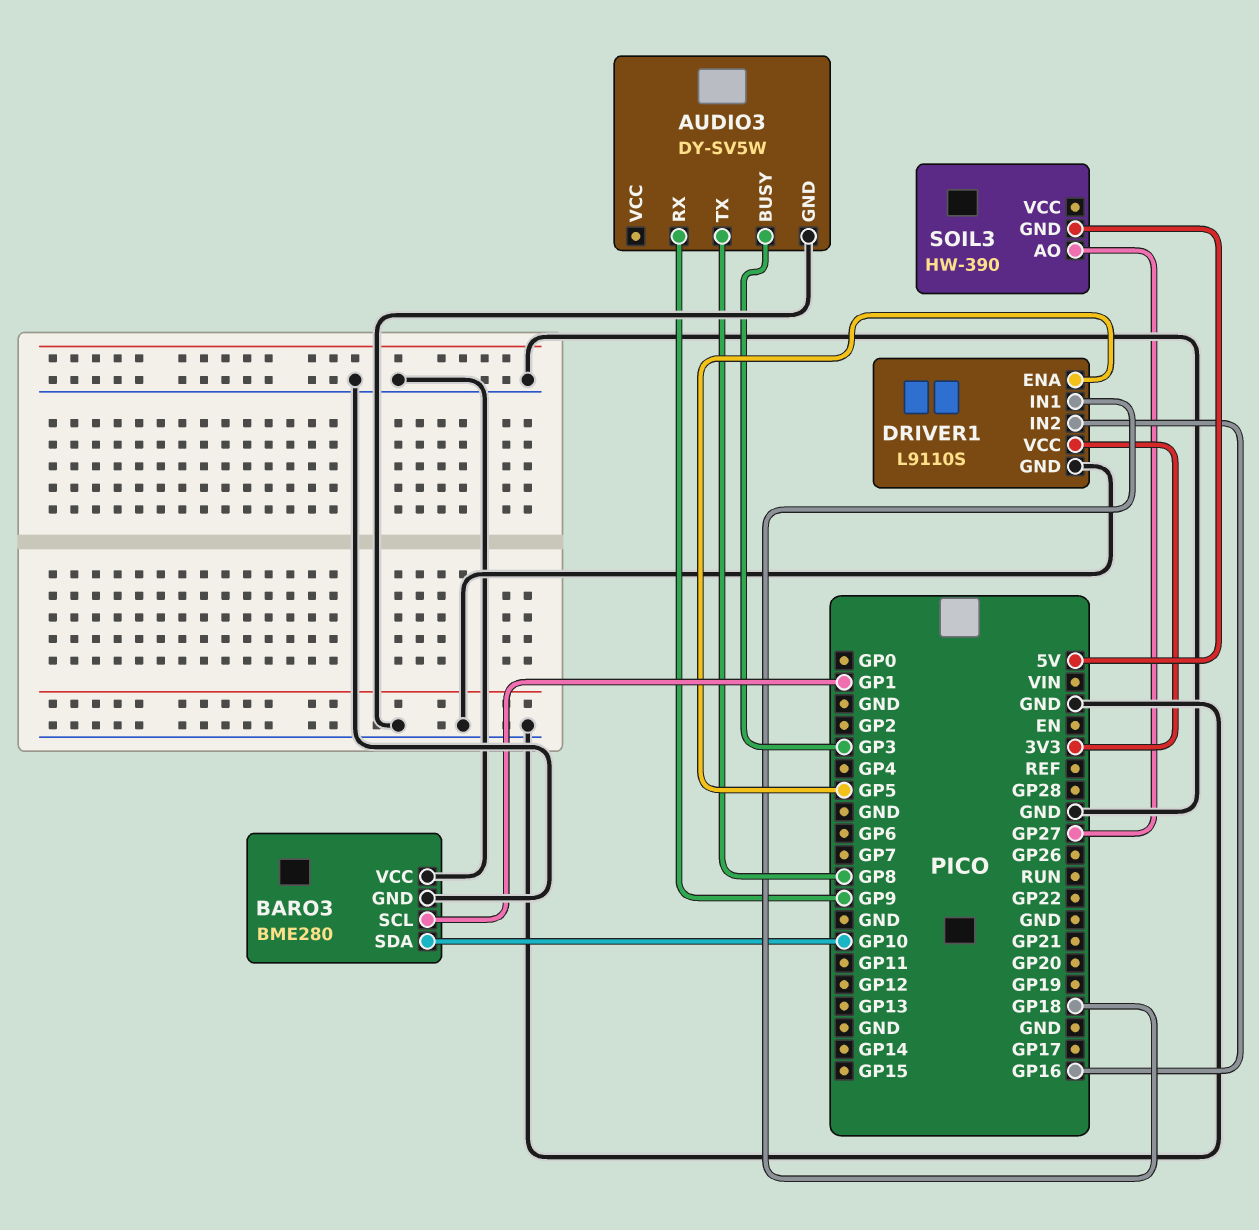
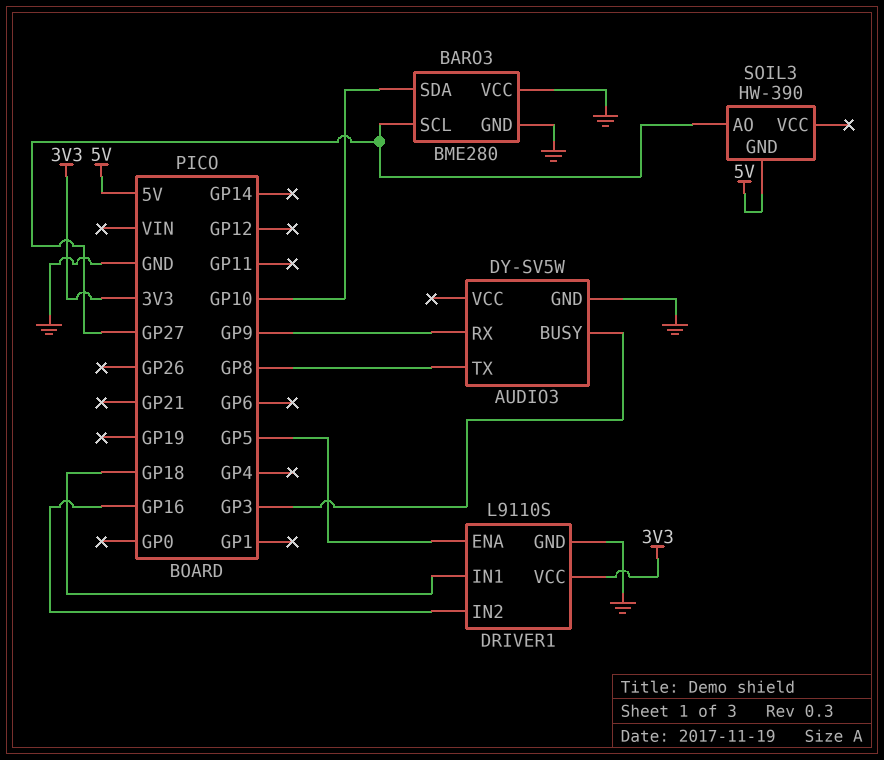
BARO3 pin SCL: GP1 -> GP27

